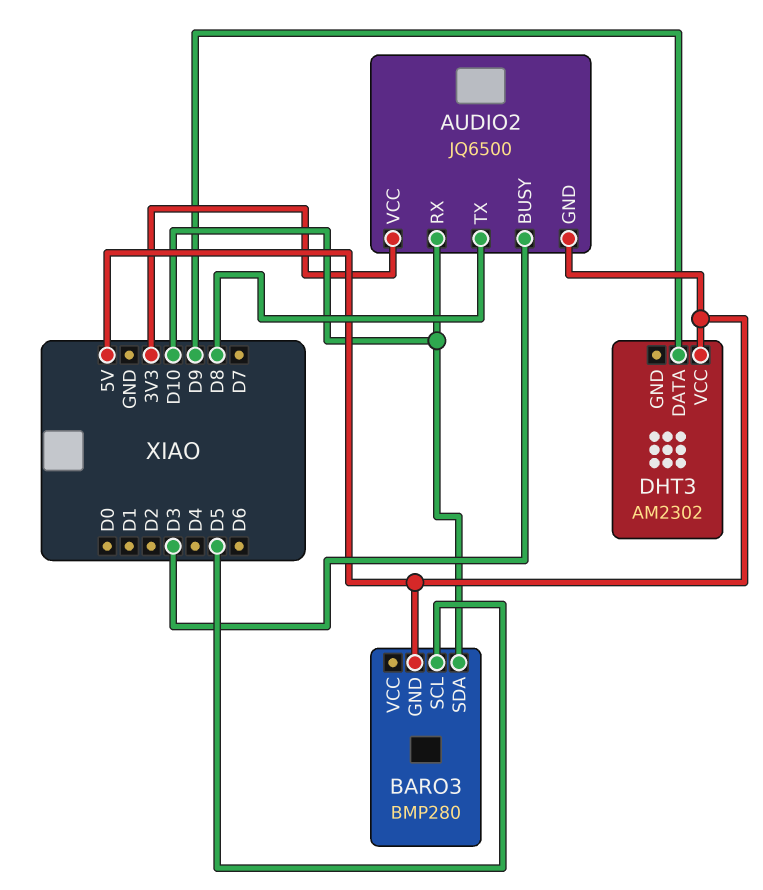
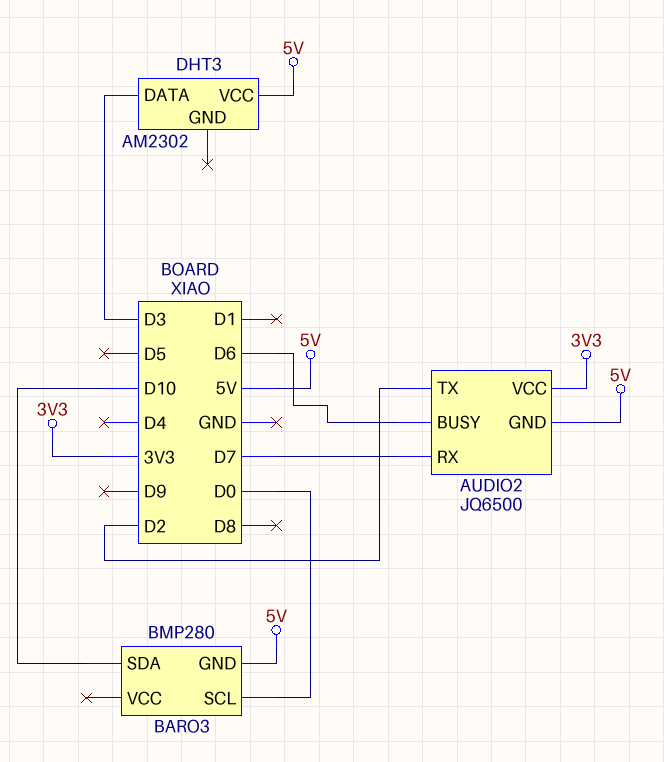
AUDIO2 pin BUSY: D3 -> D6
AUDIO2 pin RX: D10 -> D7
AUDIO2 pin TX: D8 -> D2
BARO3 pin SCL: D5 -> D0
DHT3 pin DATA: D9 -> D3

